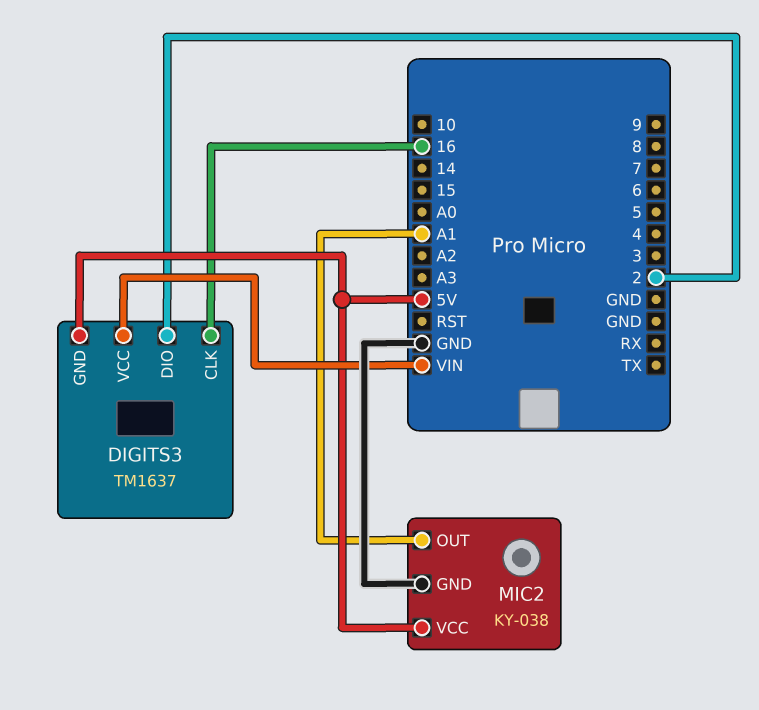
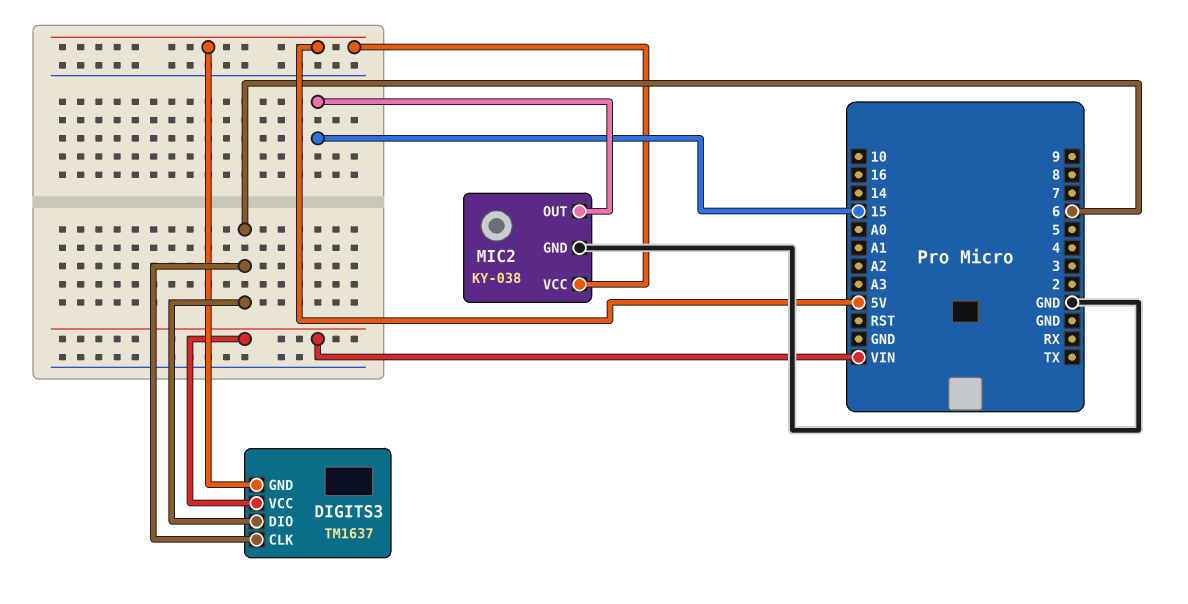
DIGITS3 pin CLK: 16 -> 6
DIGITS3 pin DIO: 2 -> 6
MIC2 pin OUT: A1 -> 15

